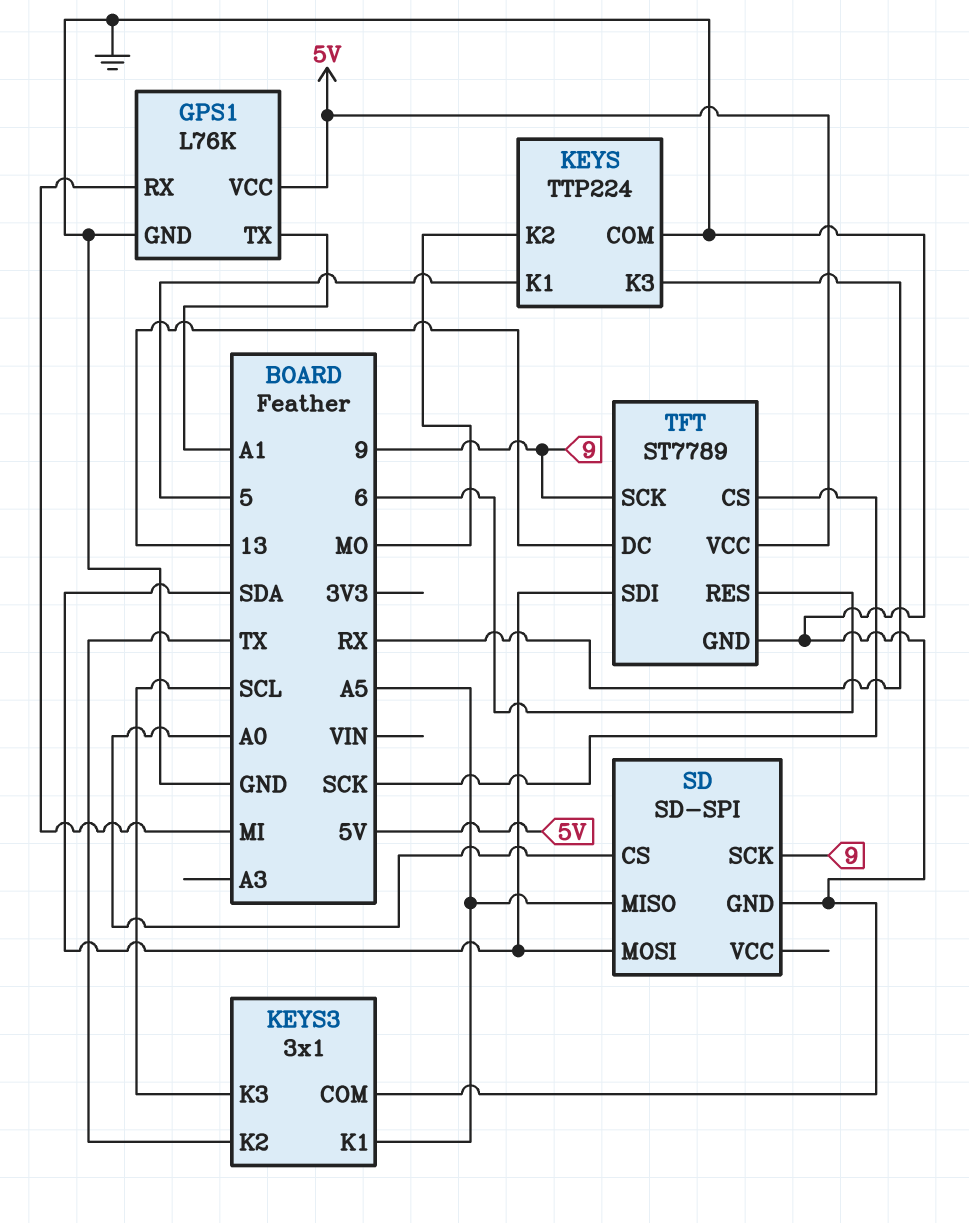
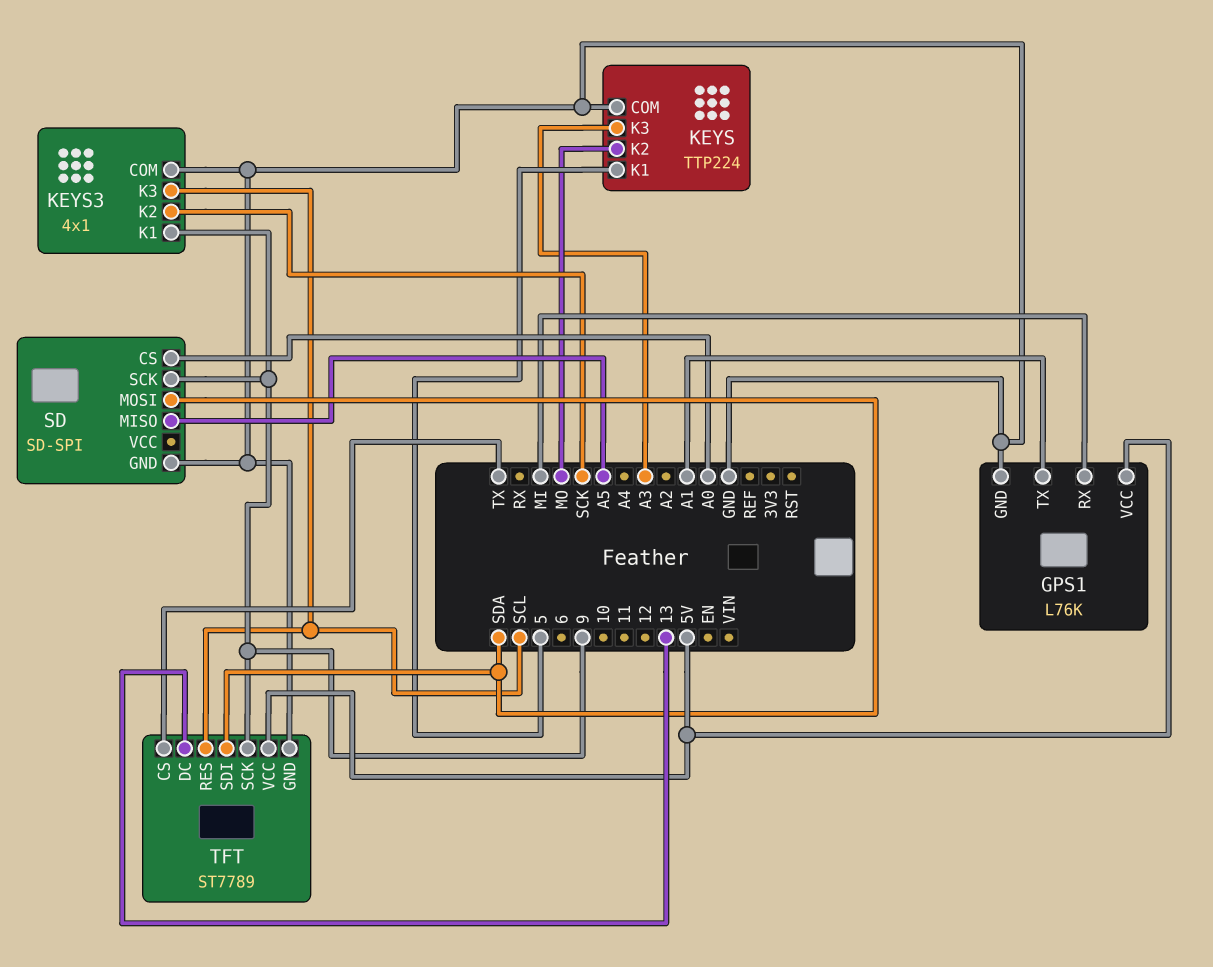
KEYS pin K3: RX -> A3
KEYS3: 3x1 -> 4x1
KEYS3 pin K1: A5 -> 9
KEYS3 pin K2: TX -> SCK
TFT pin CS: SCK -> TX
TFT pin RES: 6 -> SCL

